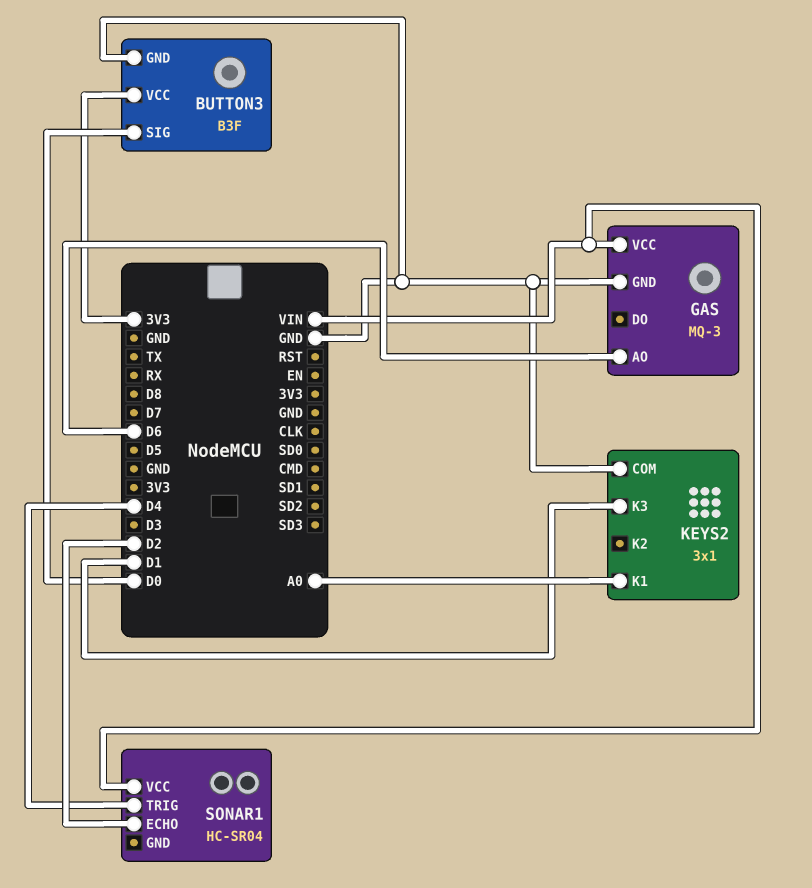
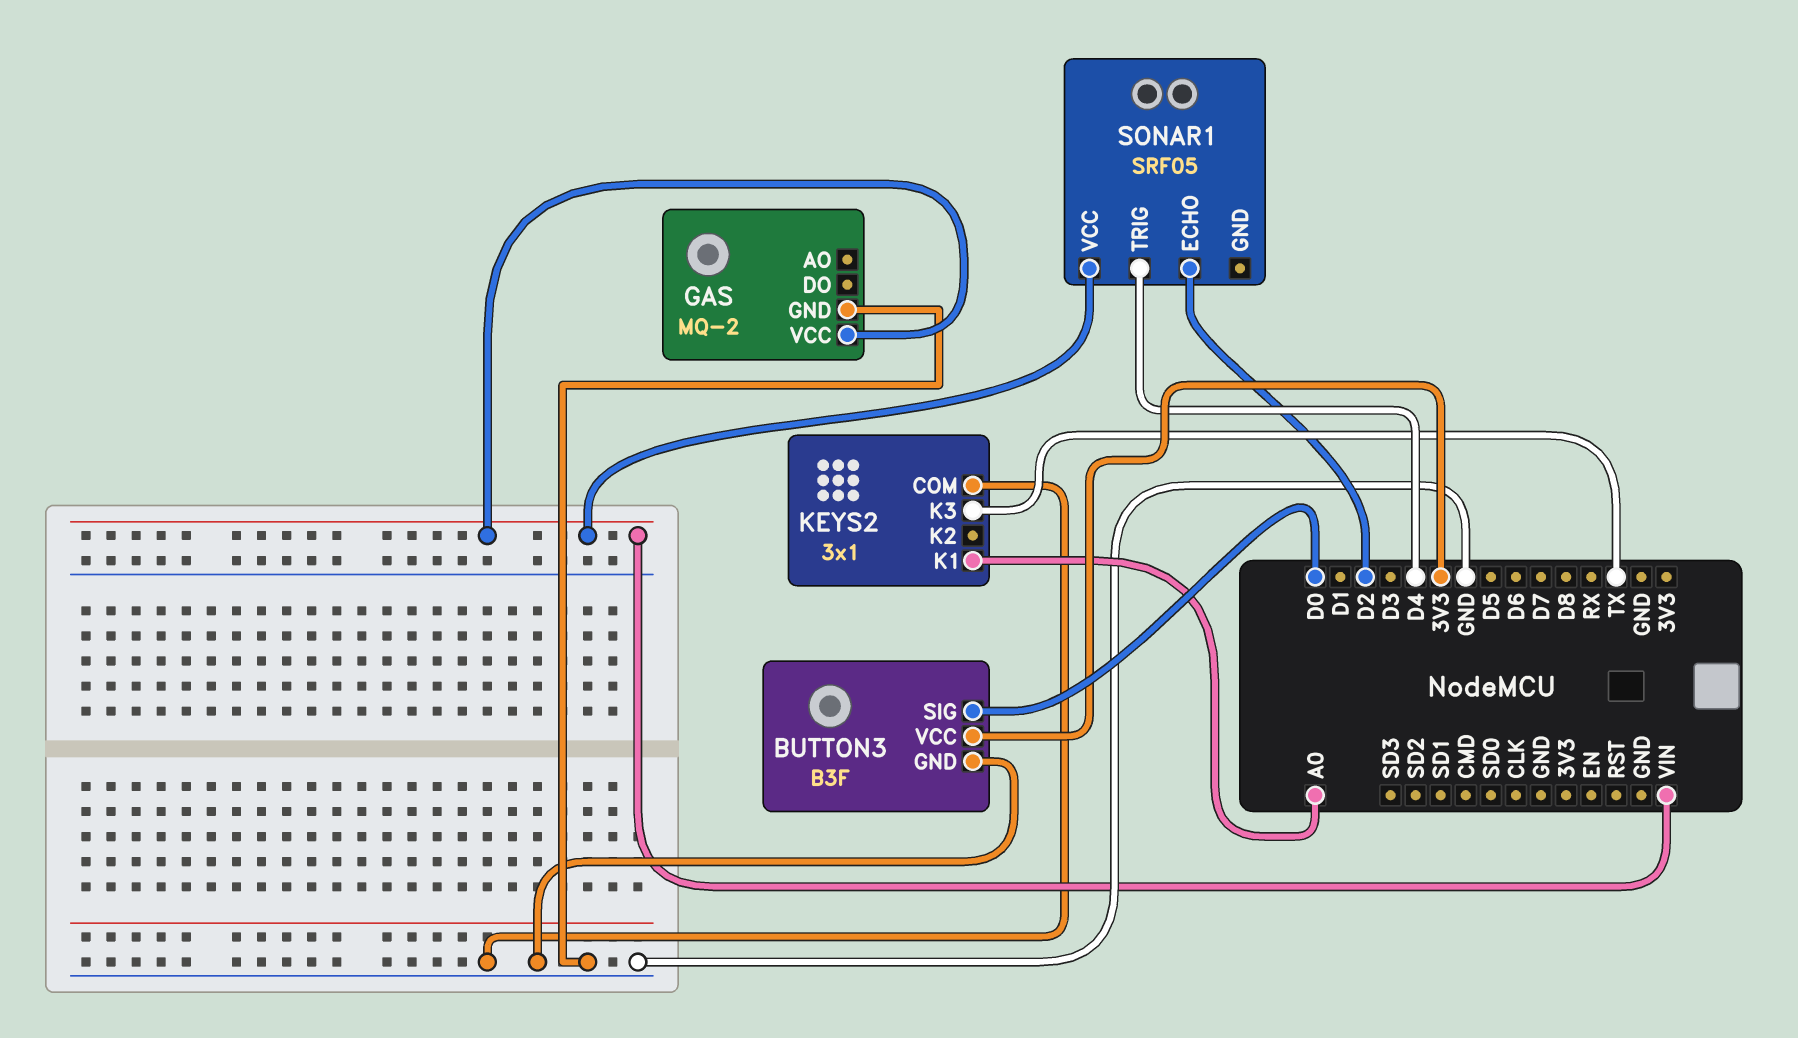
GAS: MQ-3 -> MQ-2
GAS pin AO: D6 -> none
KEYS2 pin K3: D1 -> TX
SONAR1: HC-SR04 -> SRF05

